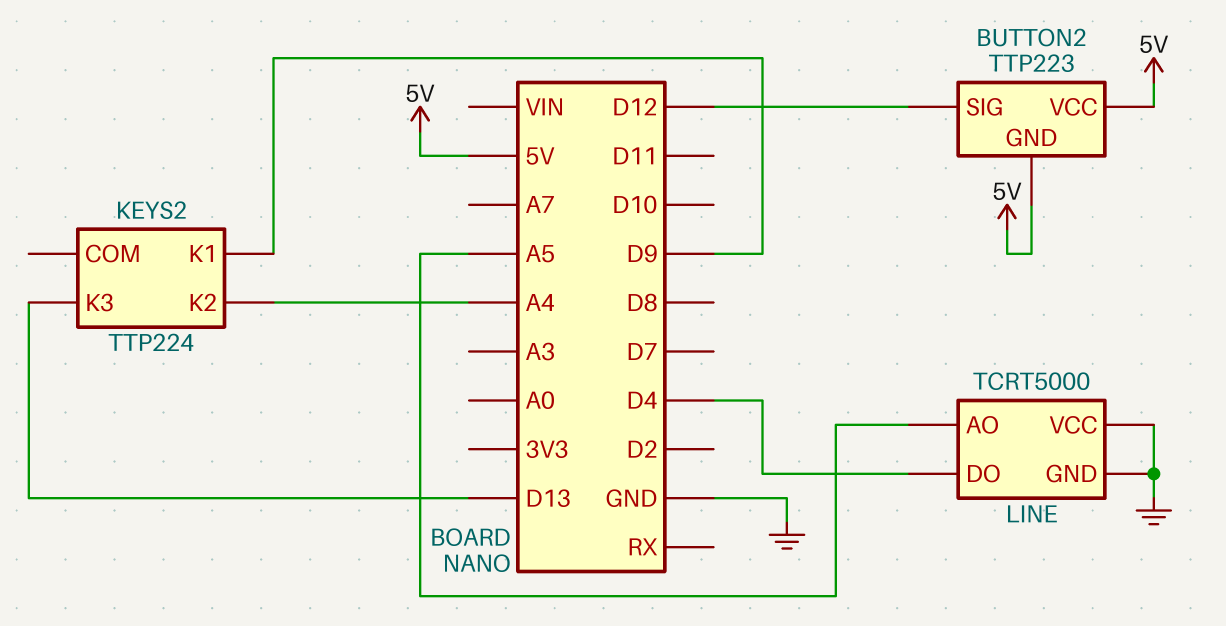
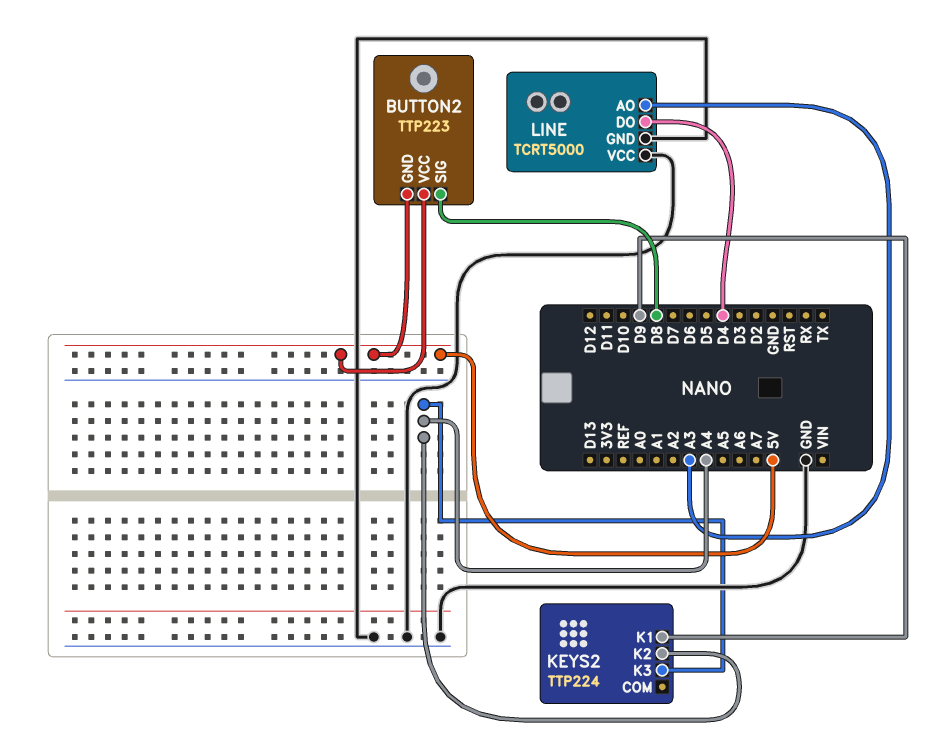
BUTTON2 pin SIG: D12 -> D8
KEYS2 pin K3: D13 -> A4
LINE pin AO: A5 -> A3

